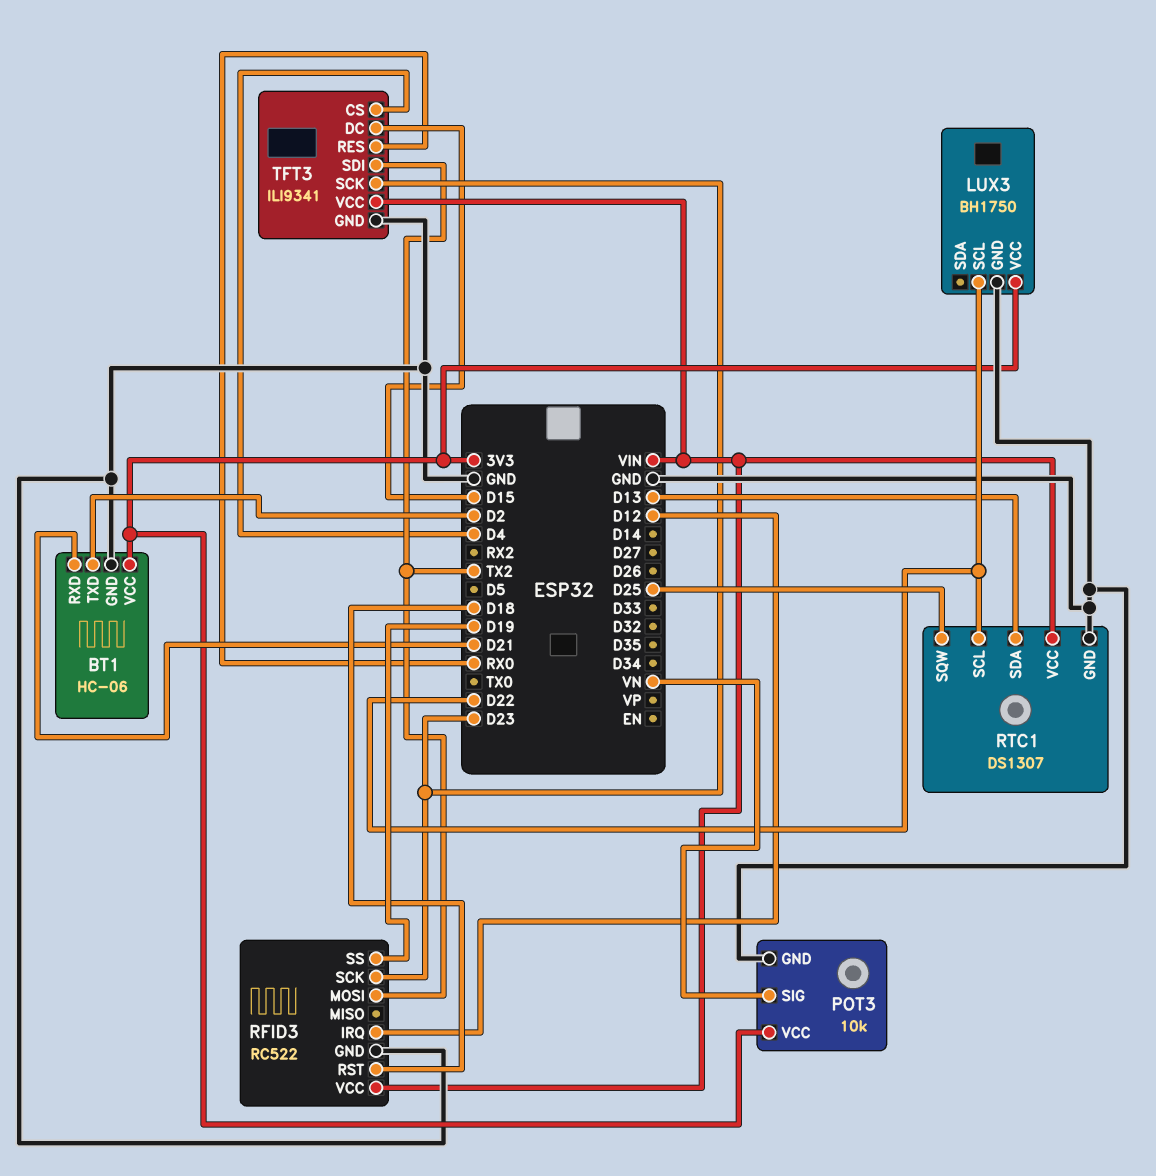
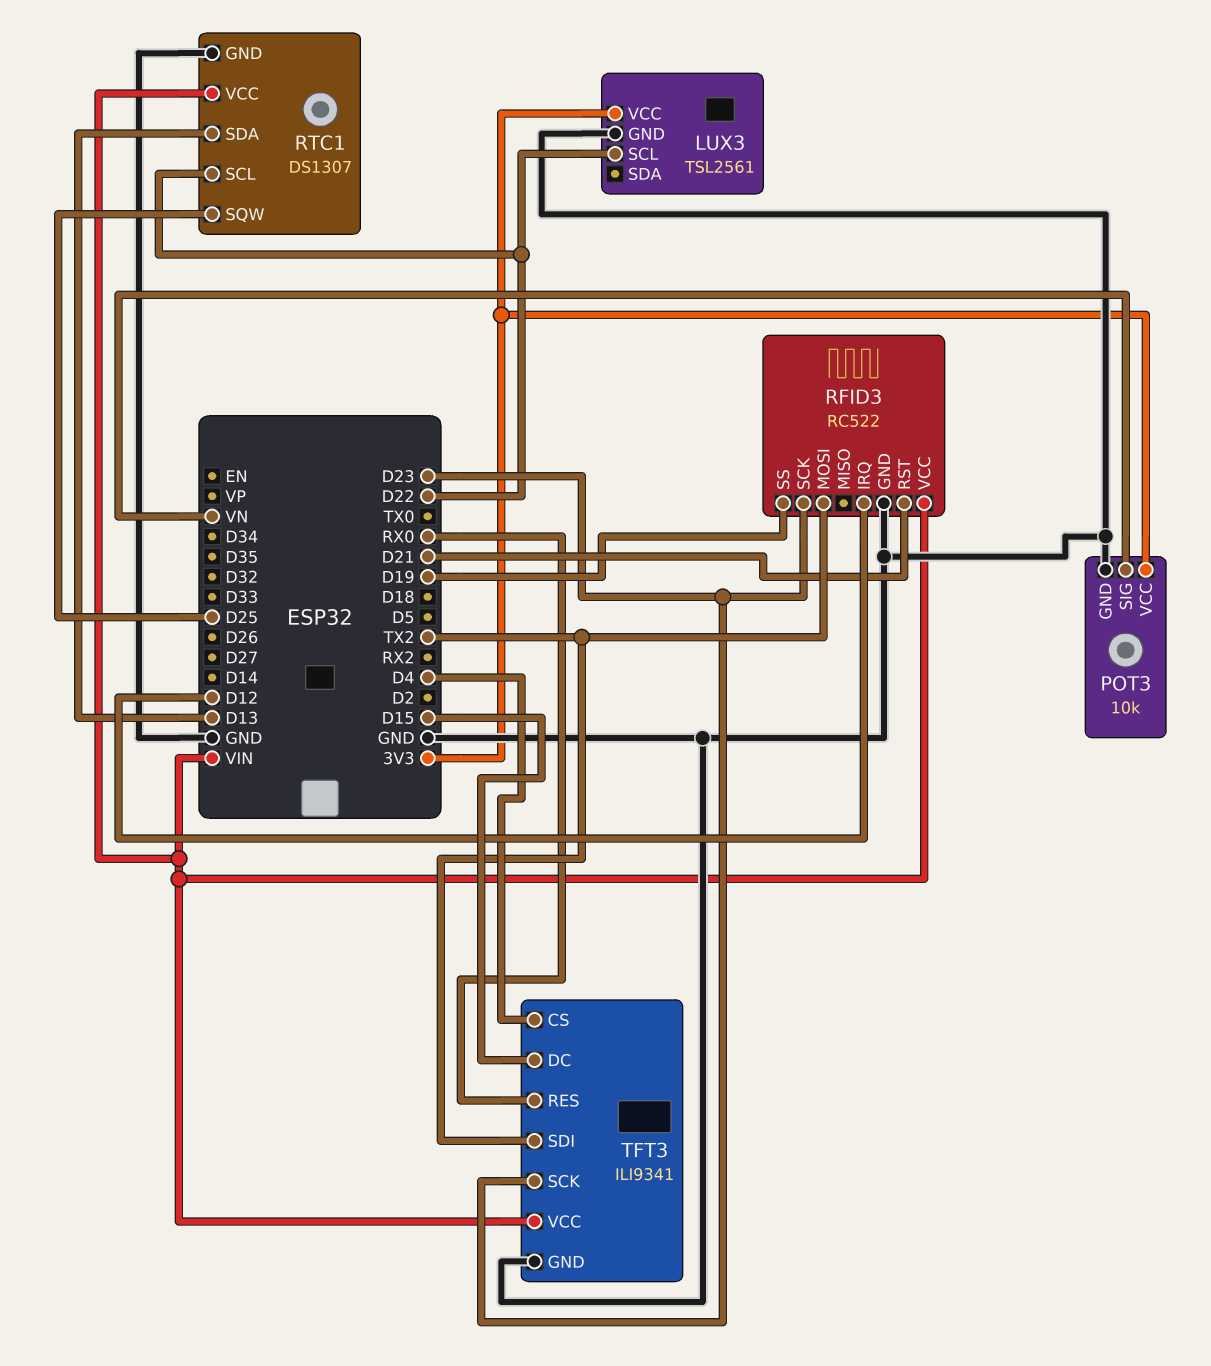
BT1: HC-06 -> none
BT1 pin GND: GND -> none
BT1 pin RXD: D21 -> none
BT1 pin TXD: D2 -> none
BT1 pin VCC: 3V3 -> none
LUX3: BH1750 -> TSL2561
RFID3 pin RST: D18 -> D21

